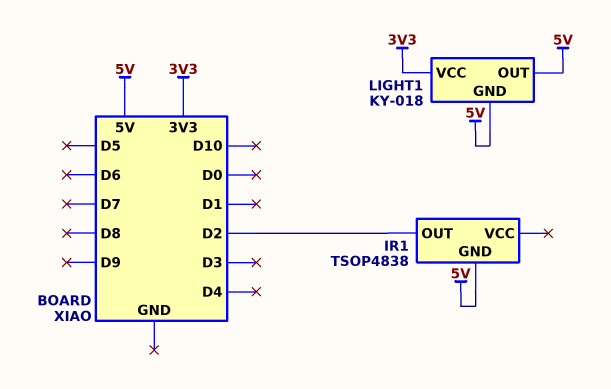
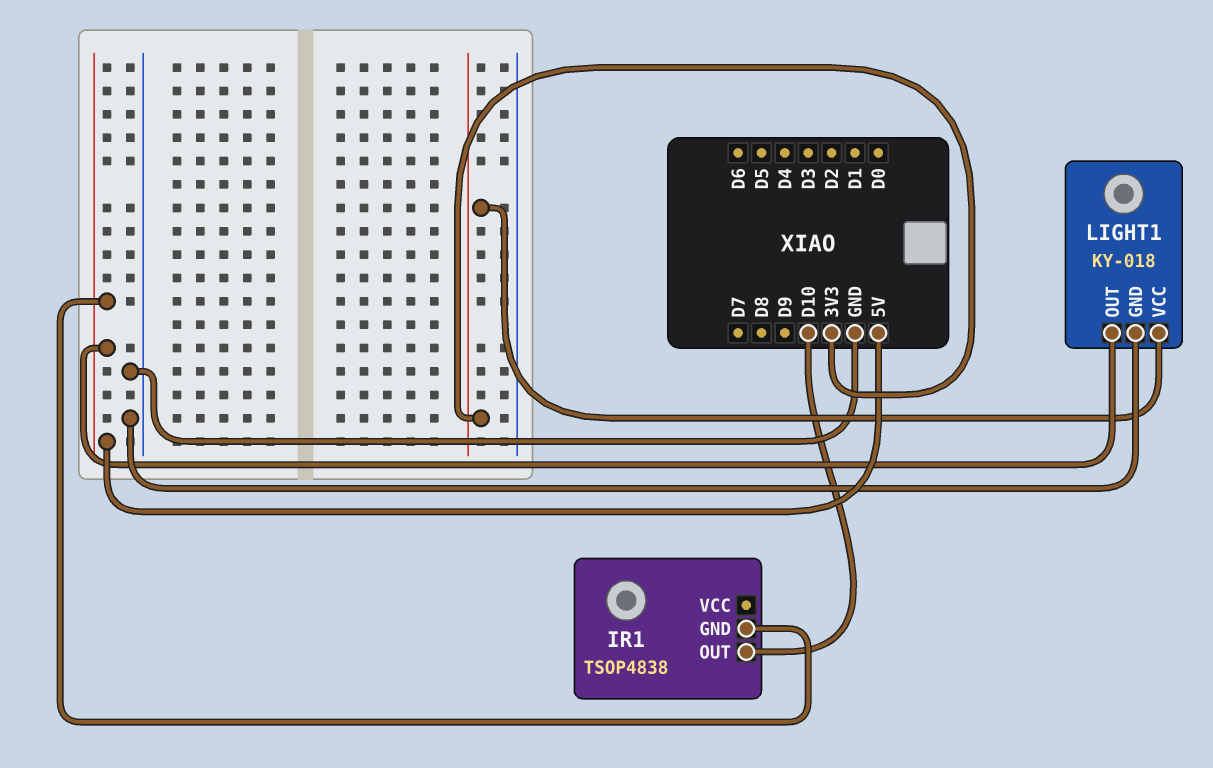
IR1 pin OUT: D2 -> D10
LIGHT1 pin GND: 5V -> GND

